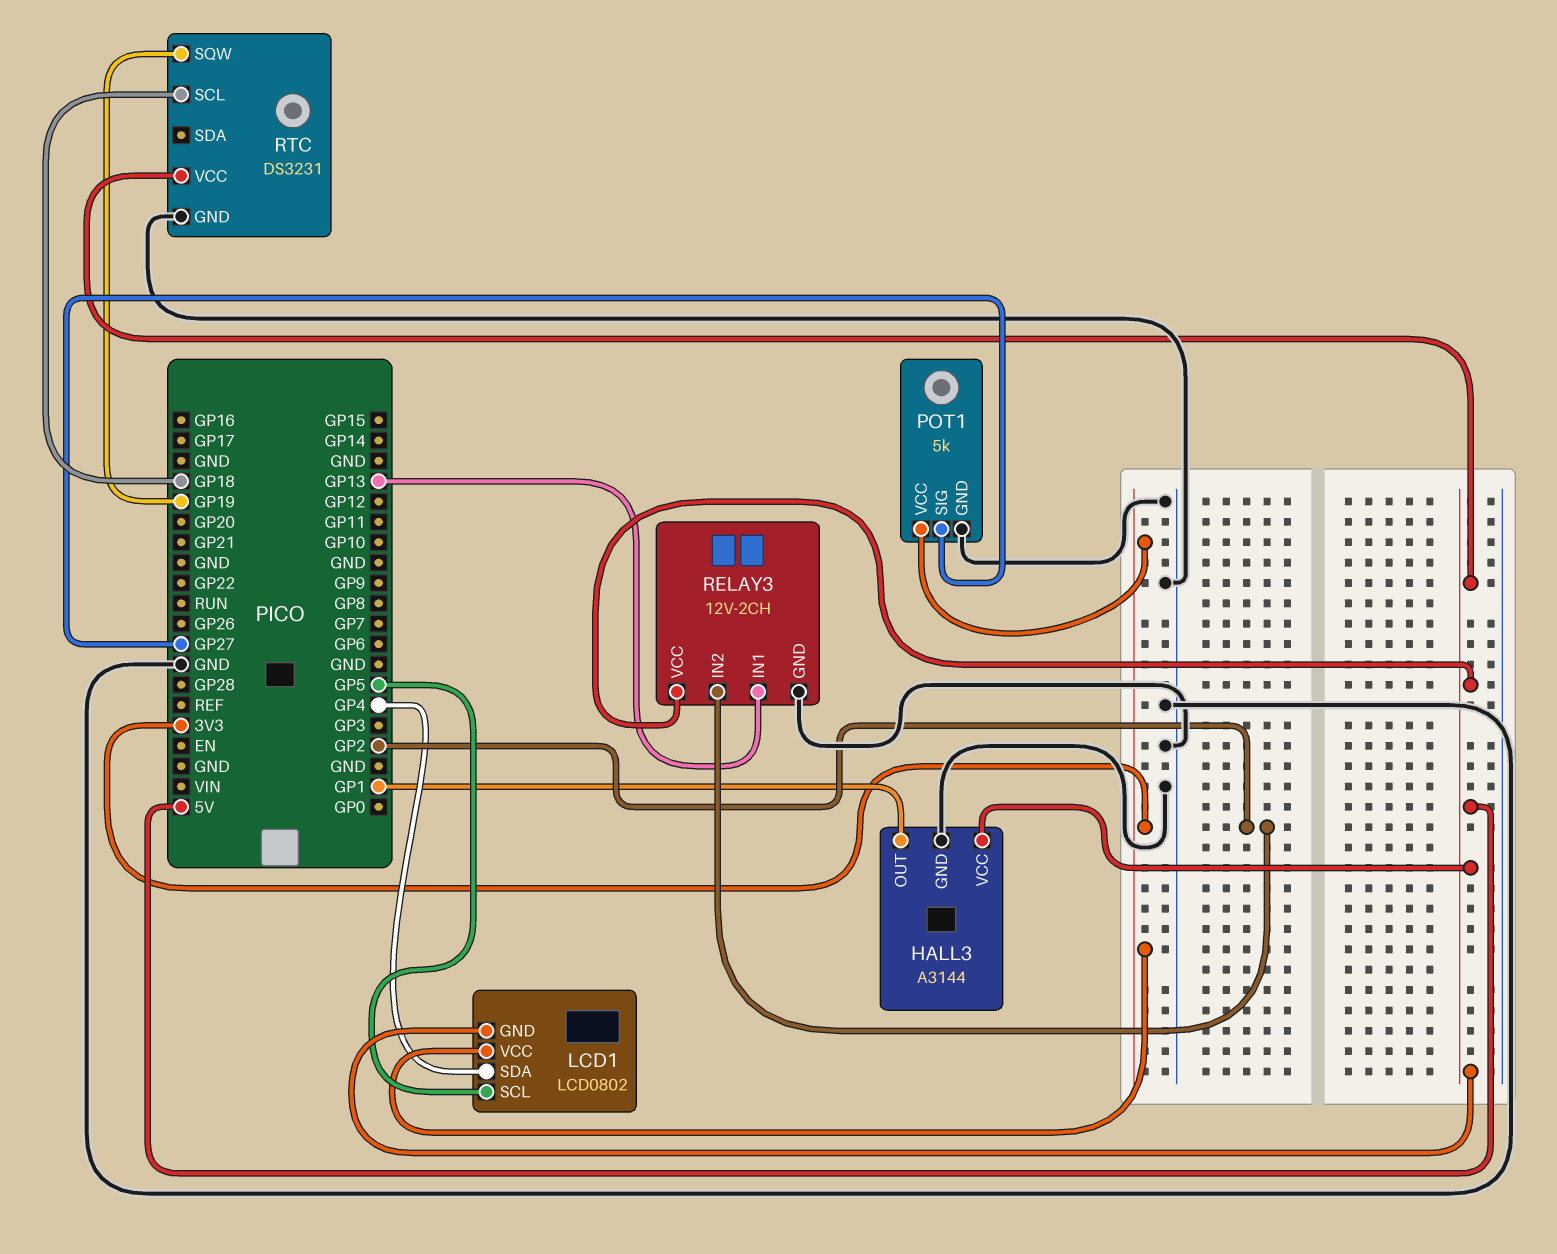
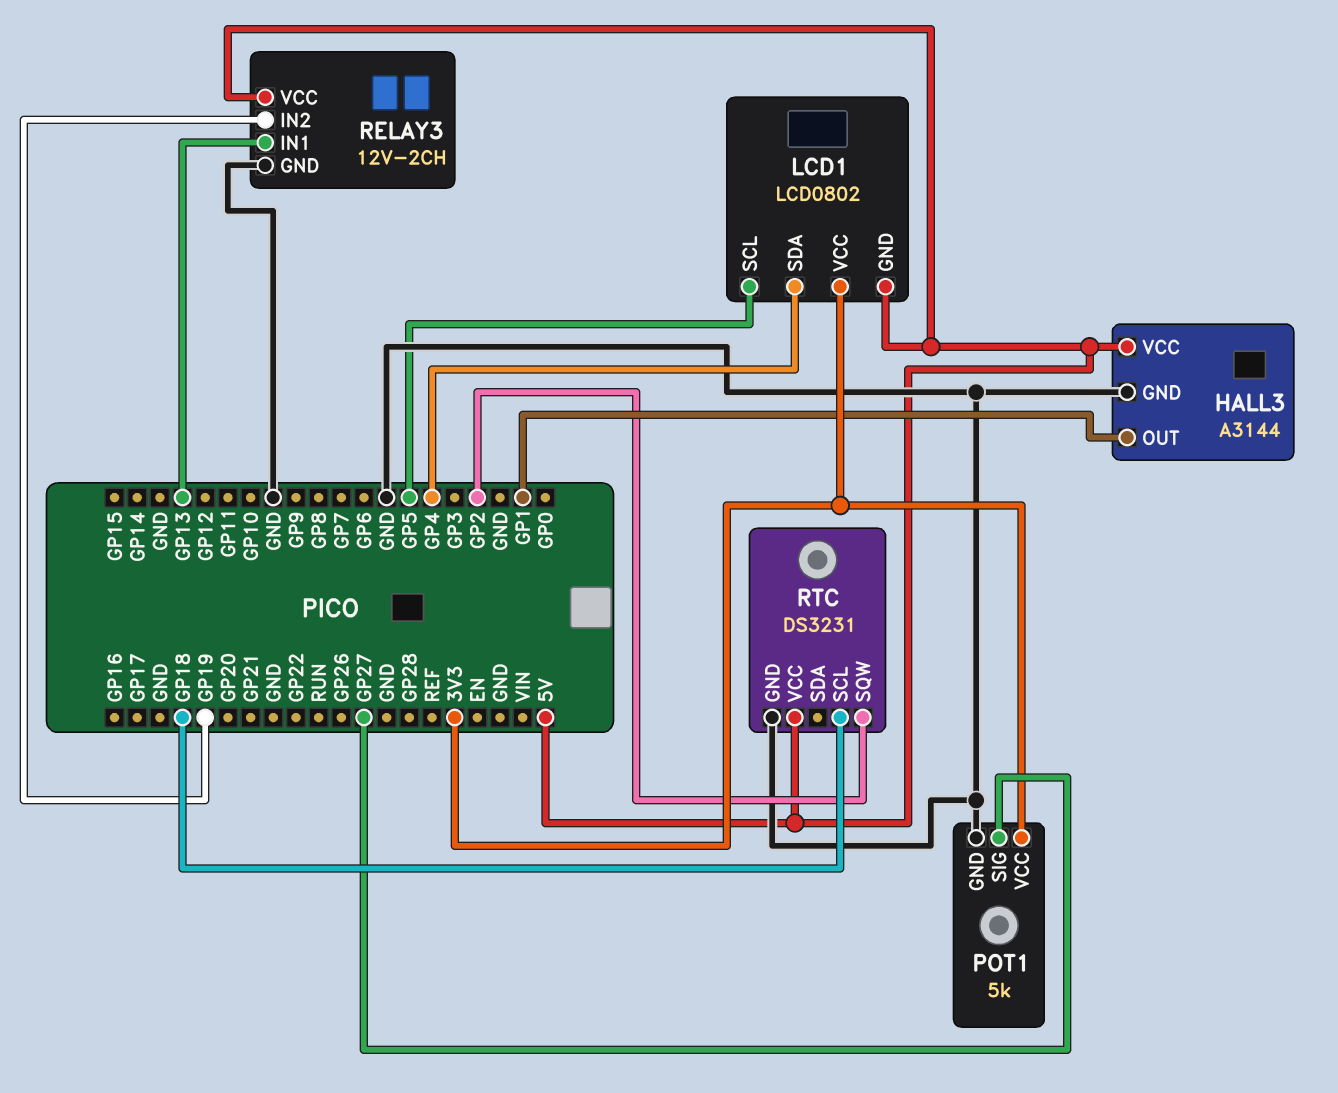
RELAY3 pin IN2: GP2 -> GP19
RTC pin SQW: GP19 -> GP2

